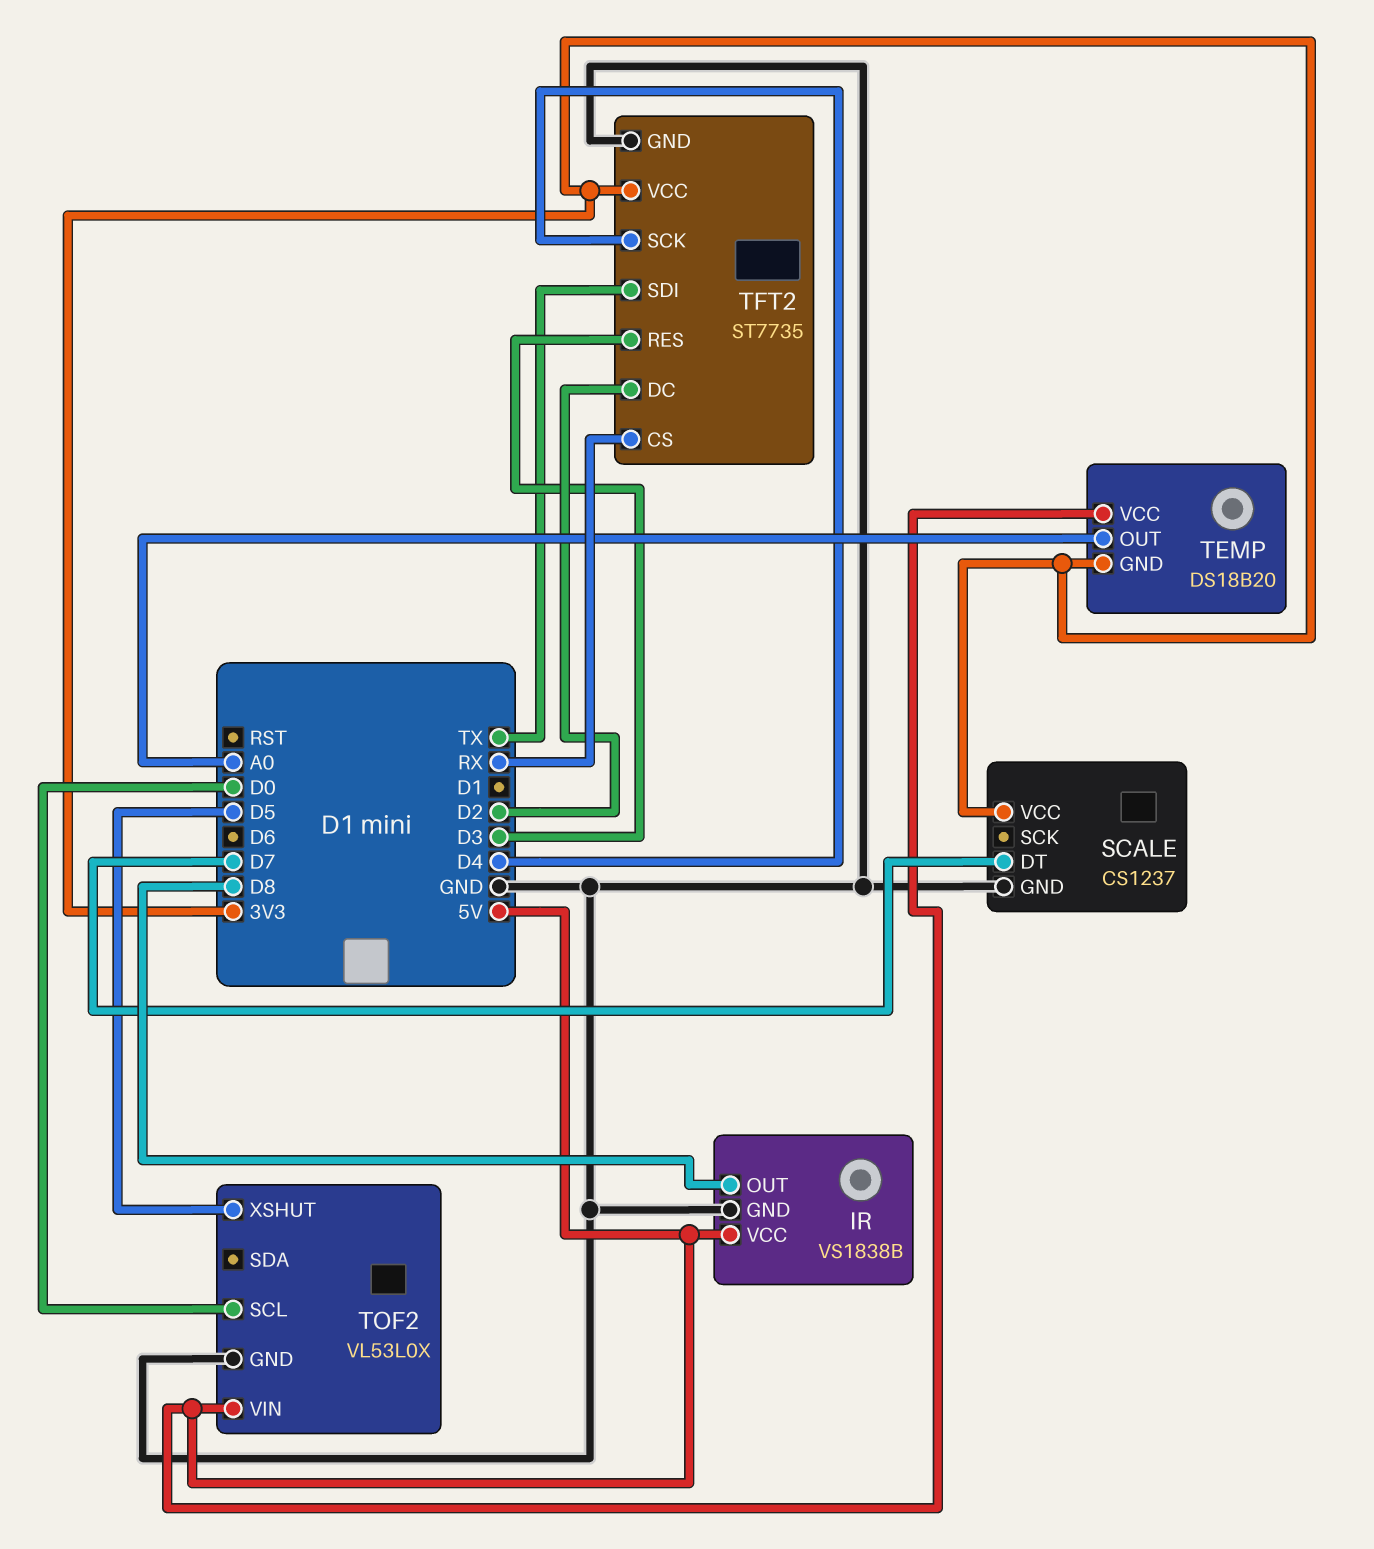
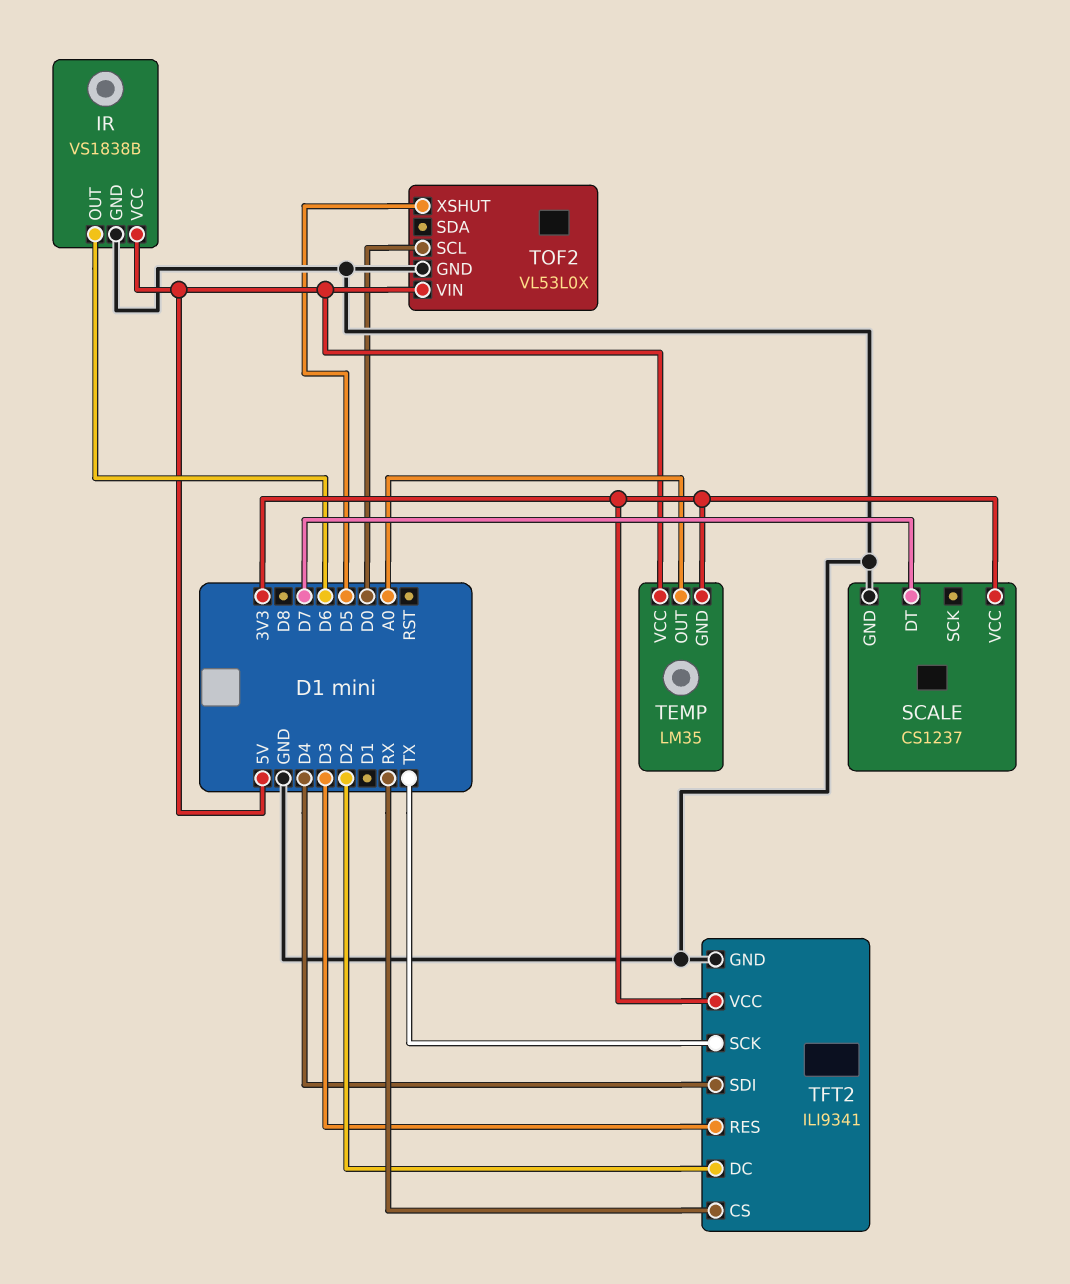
IR pin OUT: D8 -> D6
TEMP: DS18B20 -> LM35
TFT2: ST7735 -> ILI9341
TFT2 pin SCK: D4 -> TX
TFT2 pin SDI: TX -> D4

